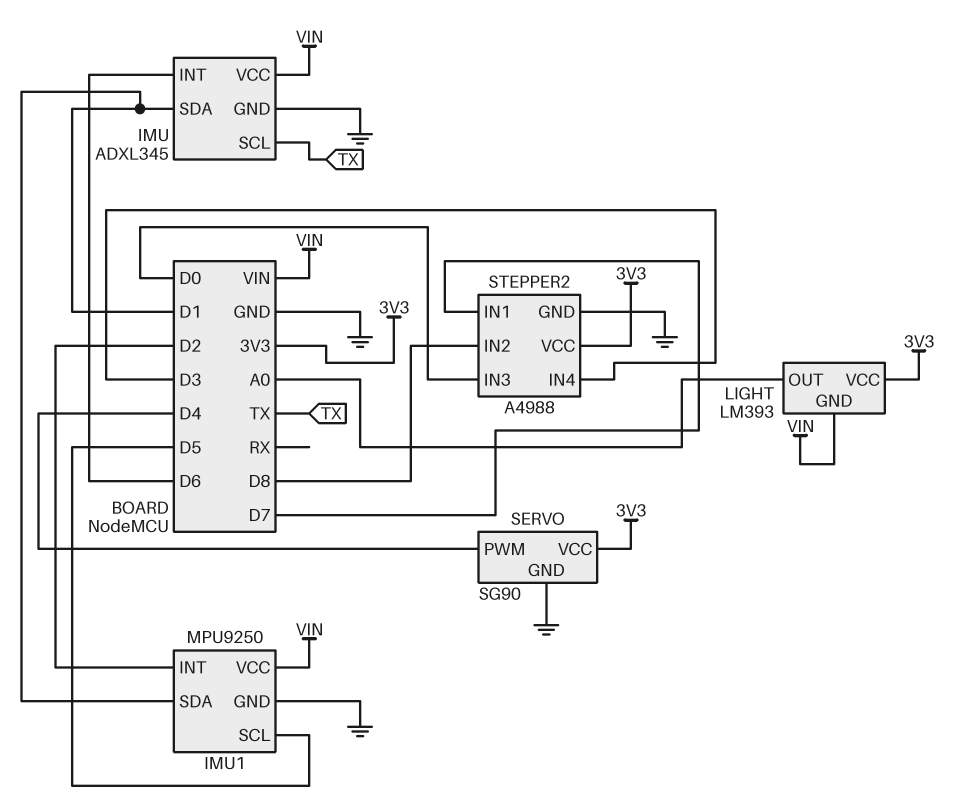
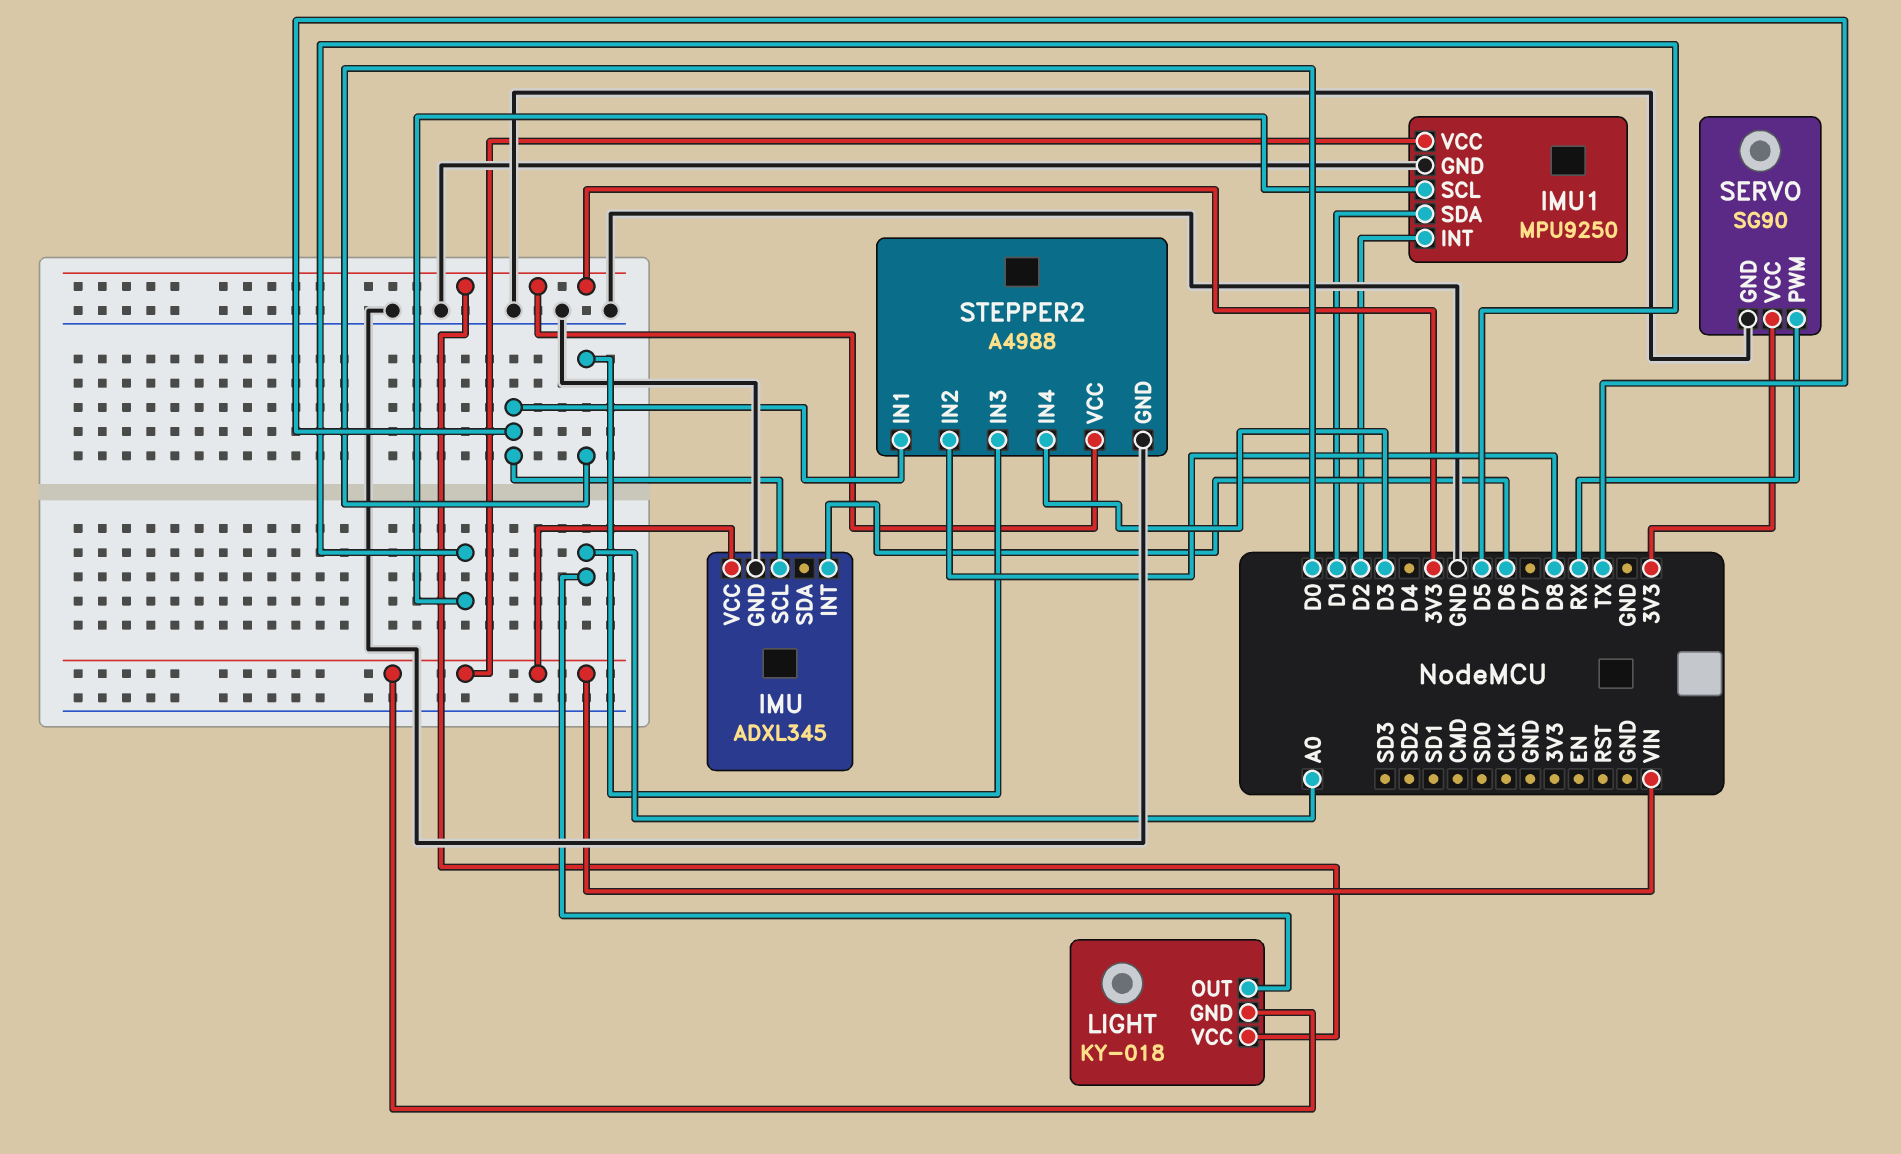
IMU pin SDA: D1 -> none
LIGHT: LM393 -> KY-018
SERVO pin PWM: D4 -> RX
STEPPER2 pin IN1: D7 -> TX

